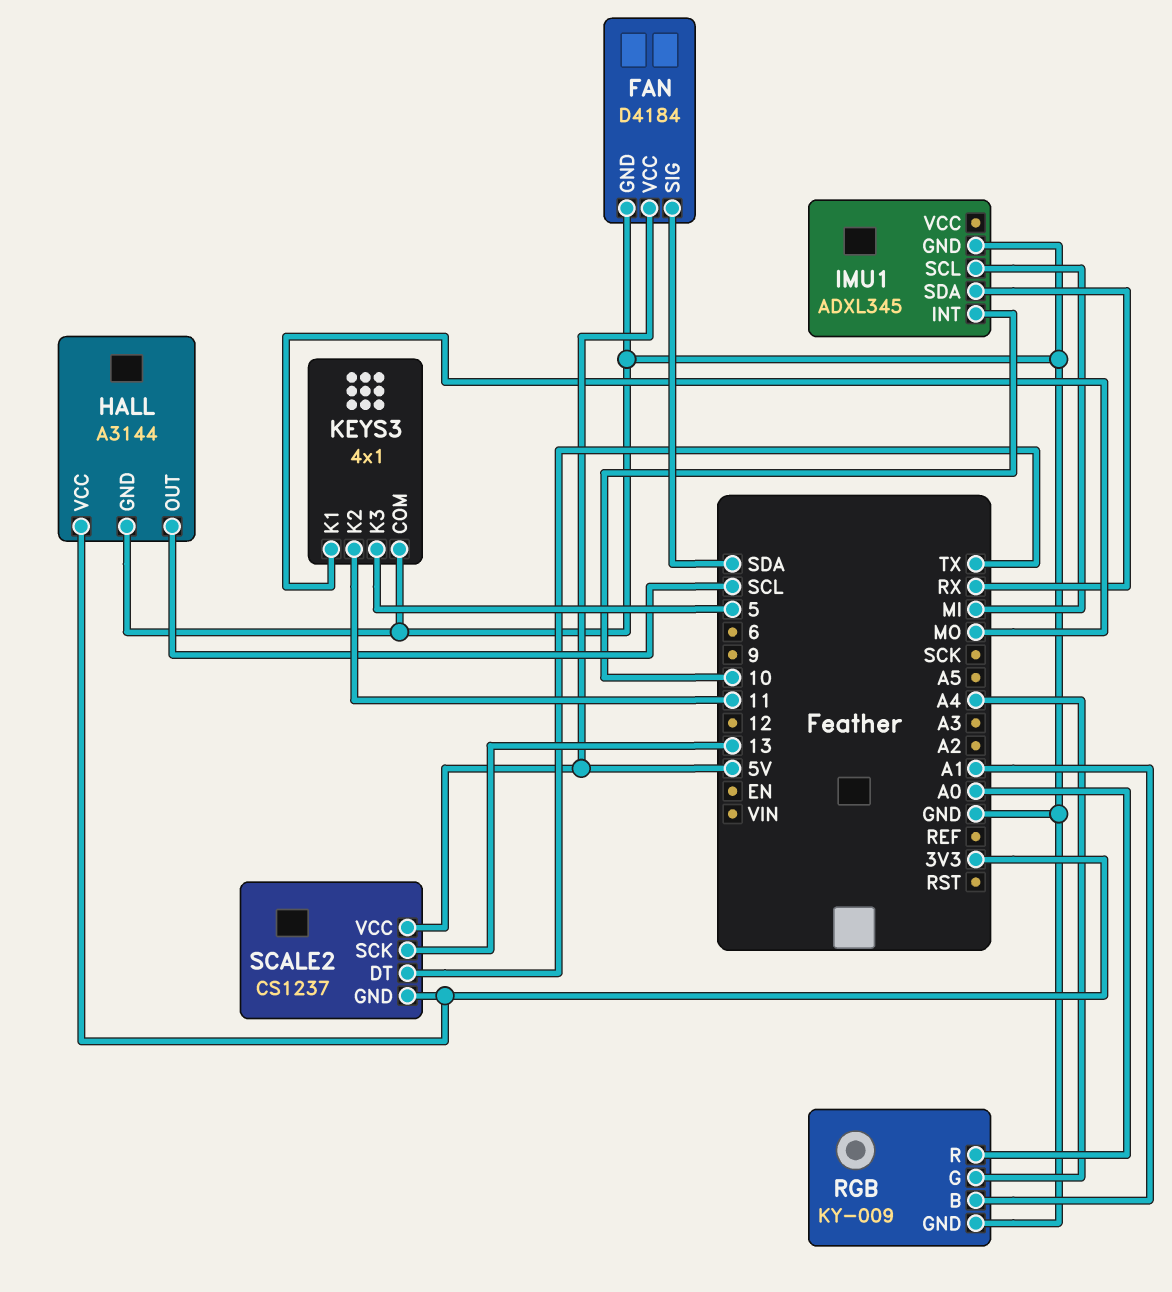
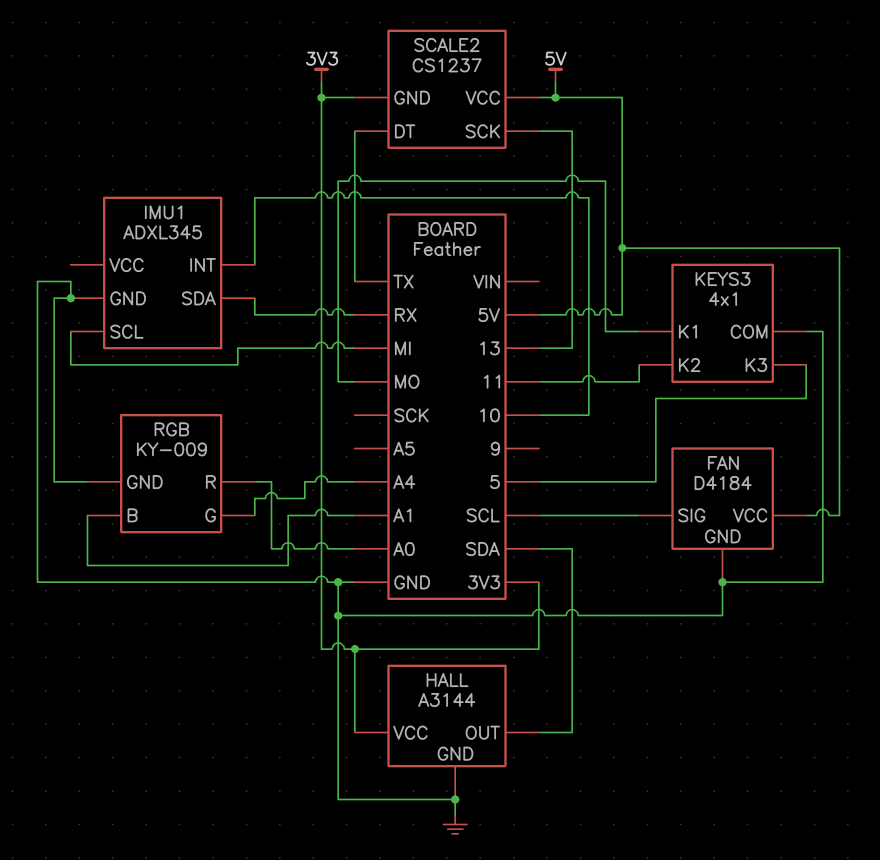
FAN pin SIG: SDA -> SCL
HALL pin OUT: SCL -> SDA

